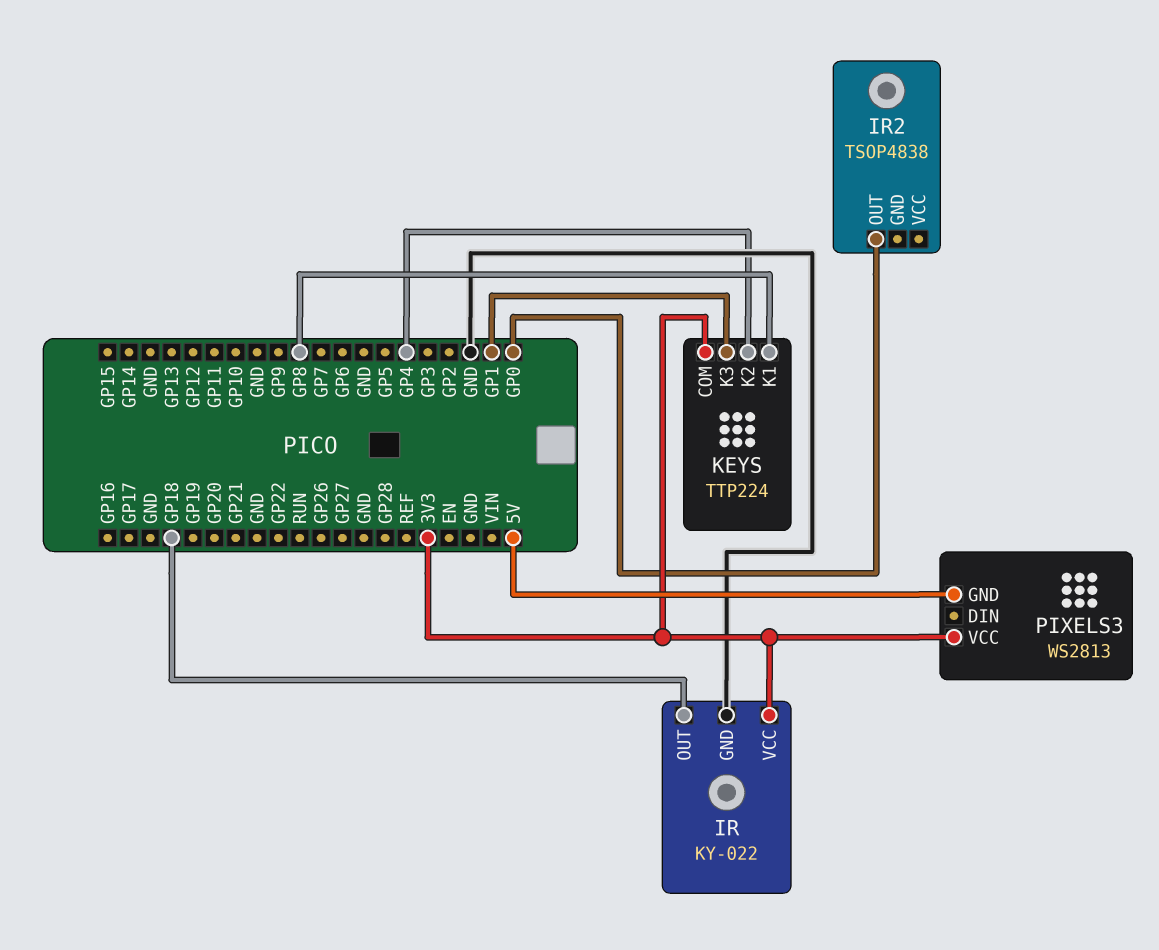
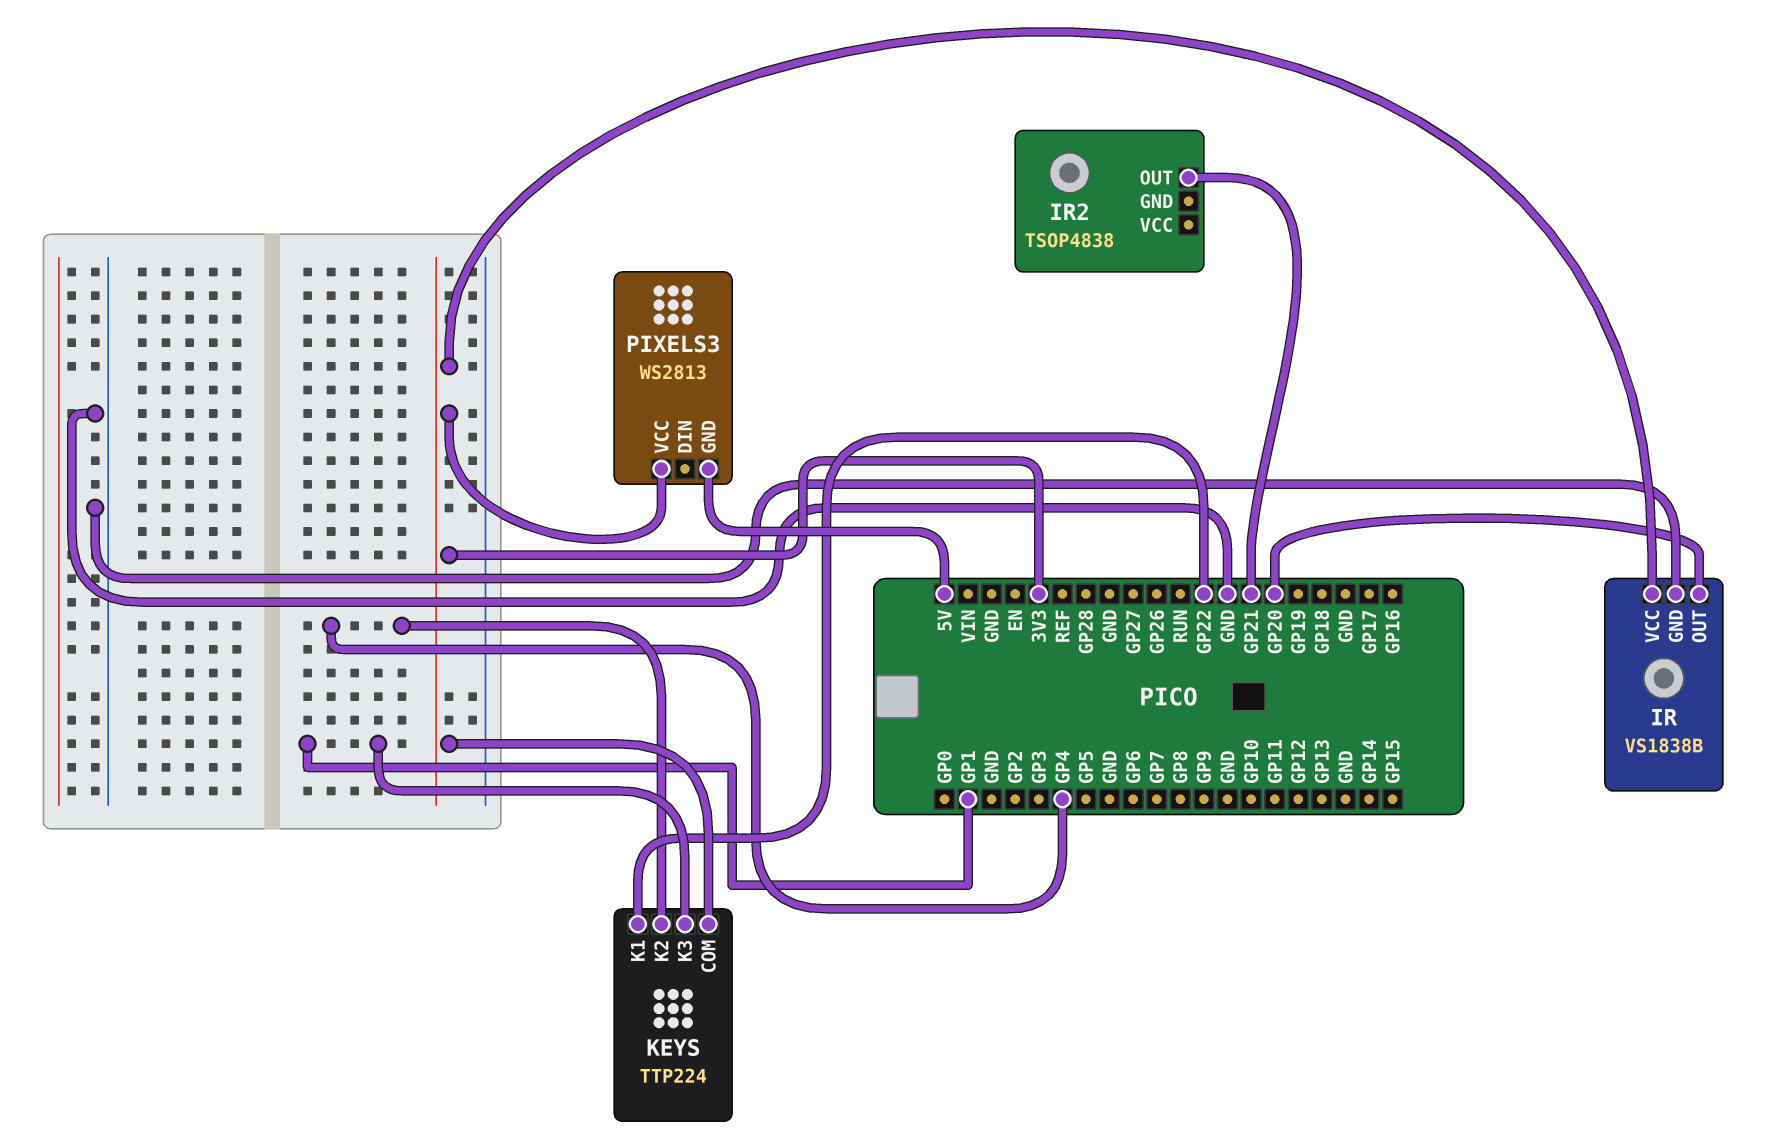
IR: KY-022 -> VS1838B
IR pin OUT: GP18 -> GP20
IR2 pin OUT: GP0 -> GP21
KEYS pin K1: GP8 -> GP22

